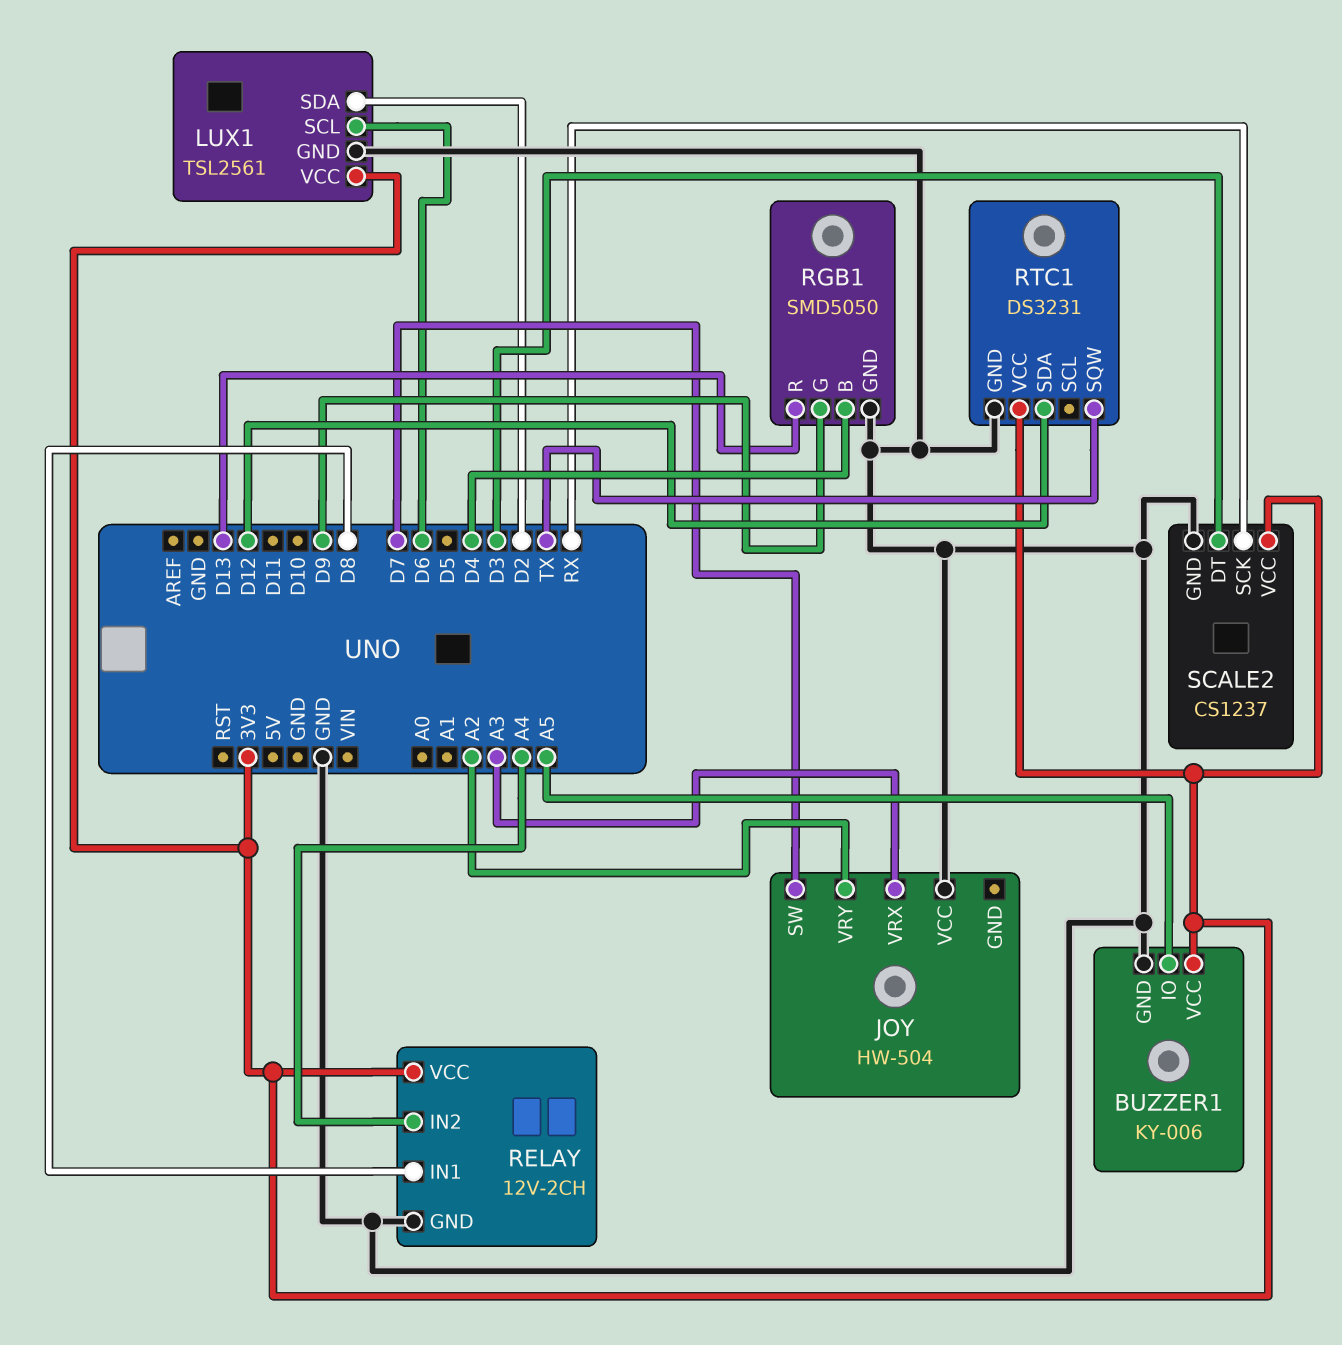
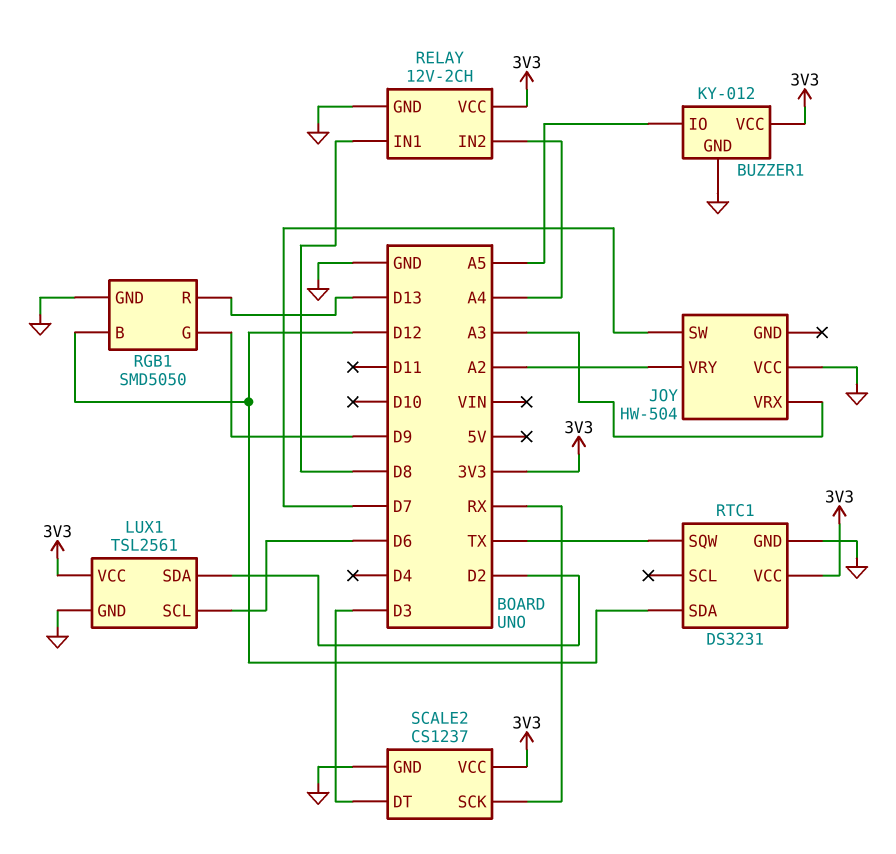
BUZZER1: KY-006 -> KY-012
RGB1 pin B: D4 -> D12

